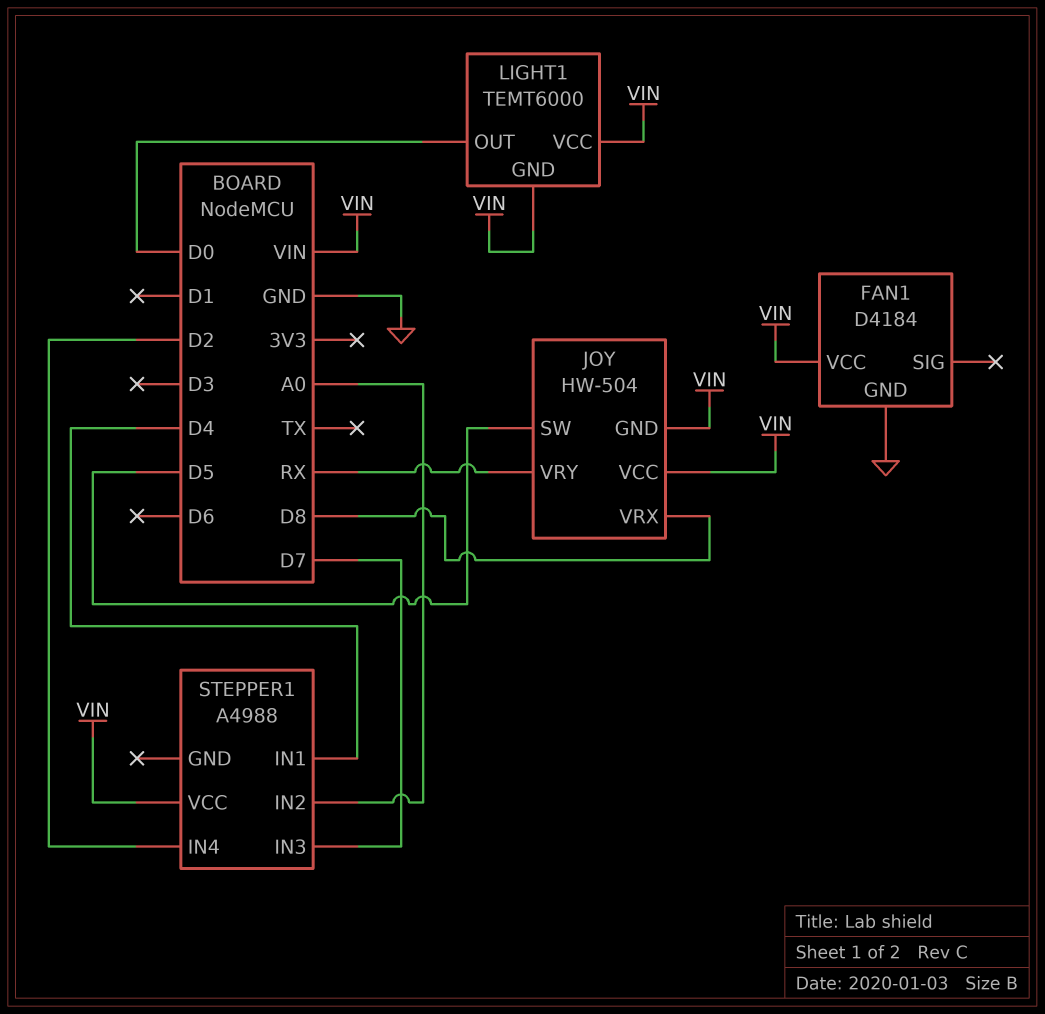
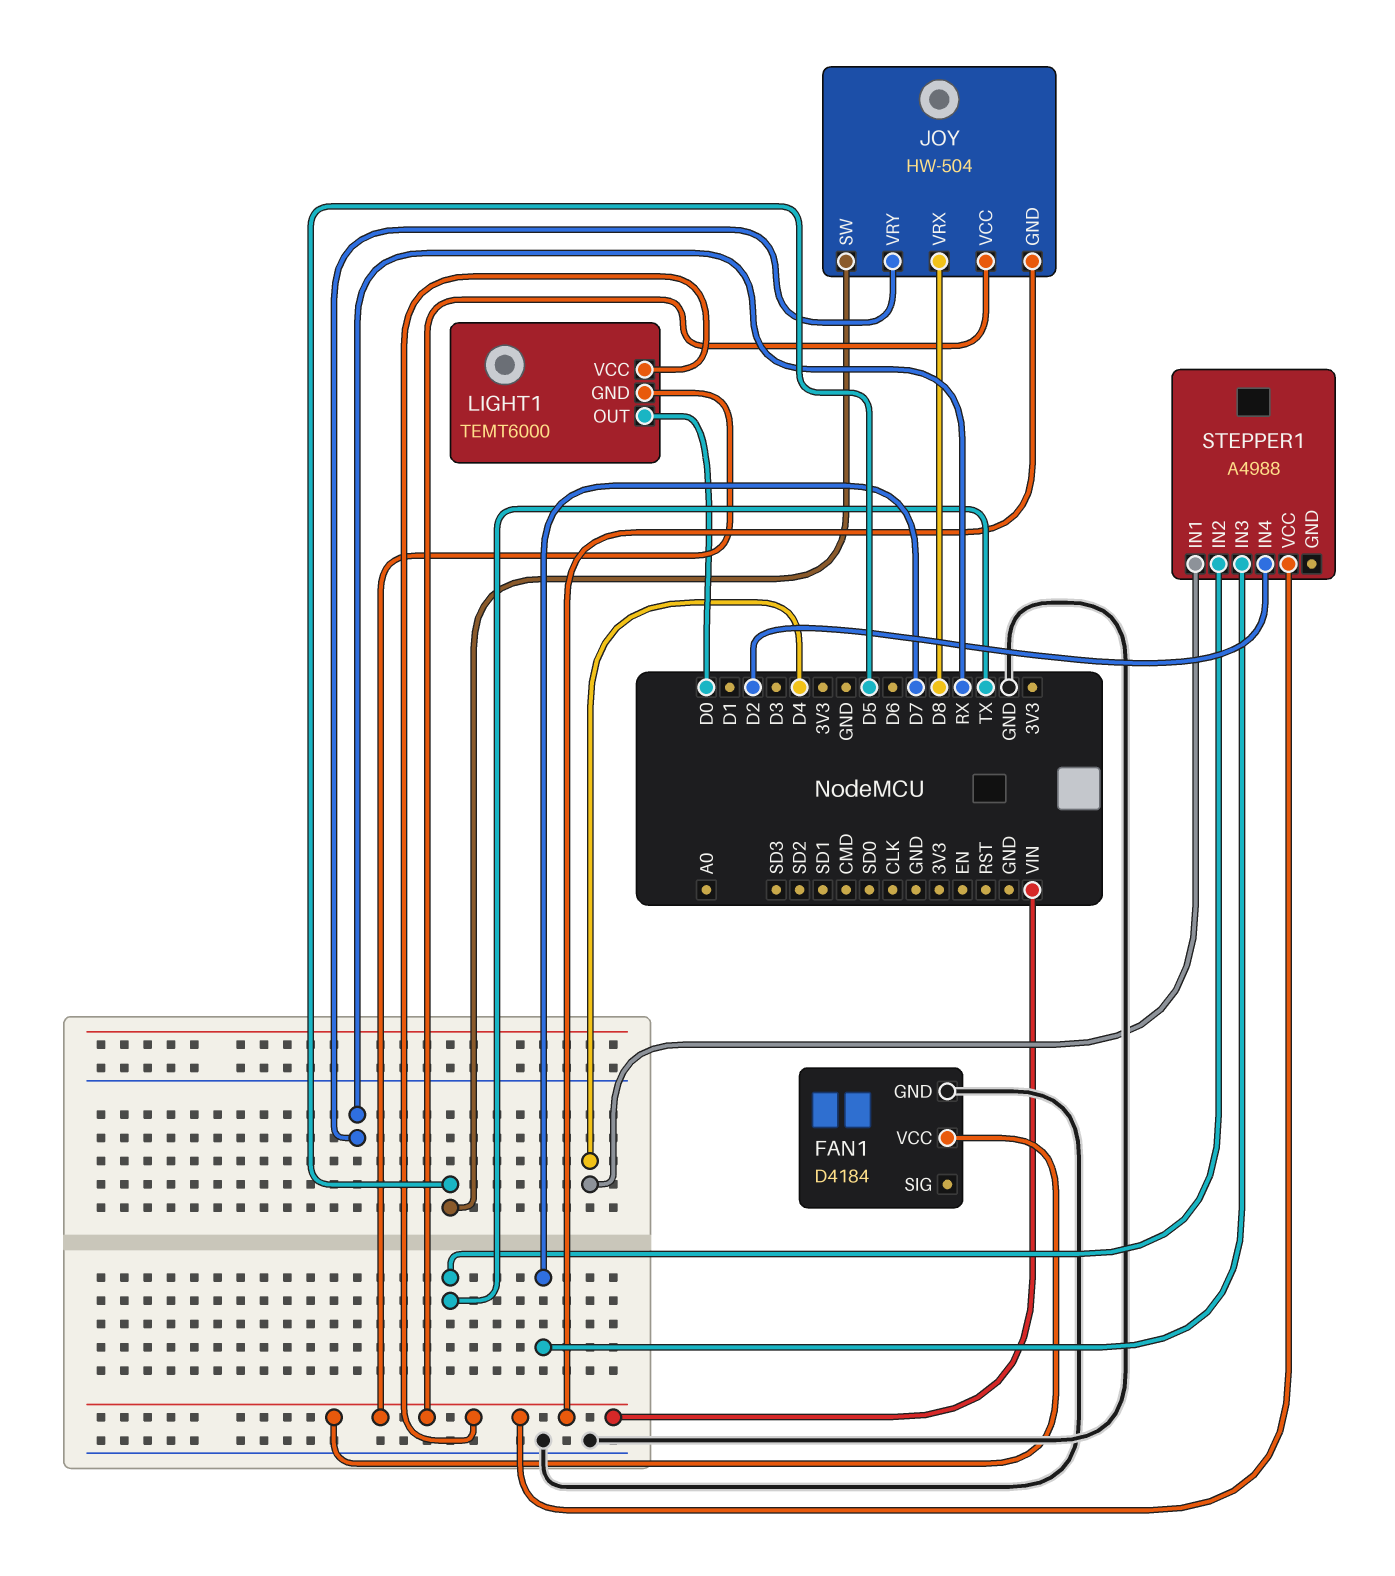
STEPPER1 pin IN2: A0 -> TX

